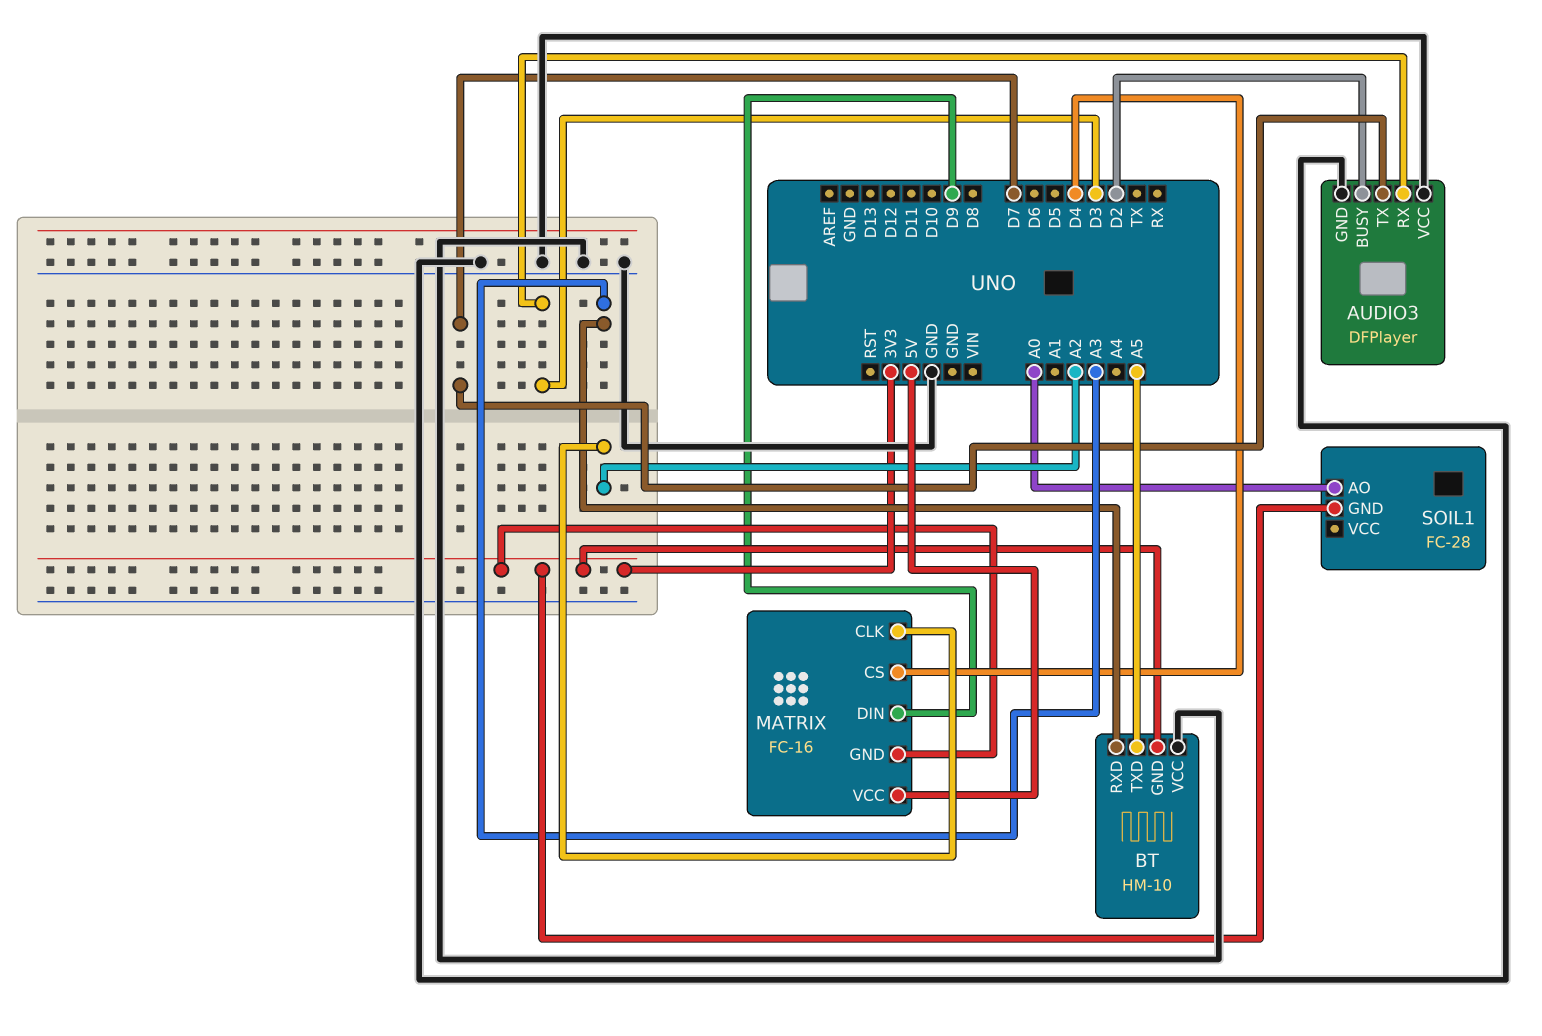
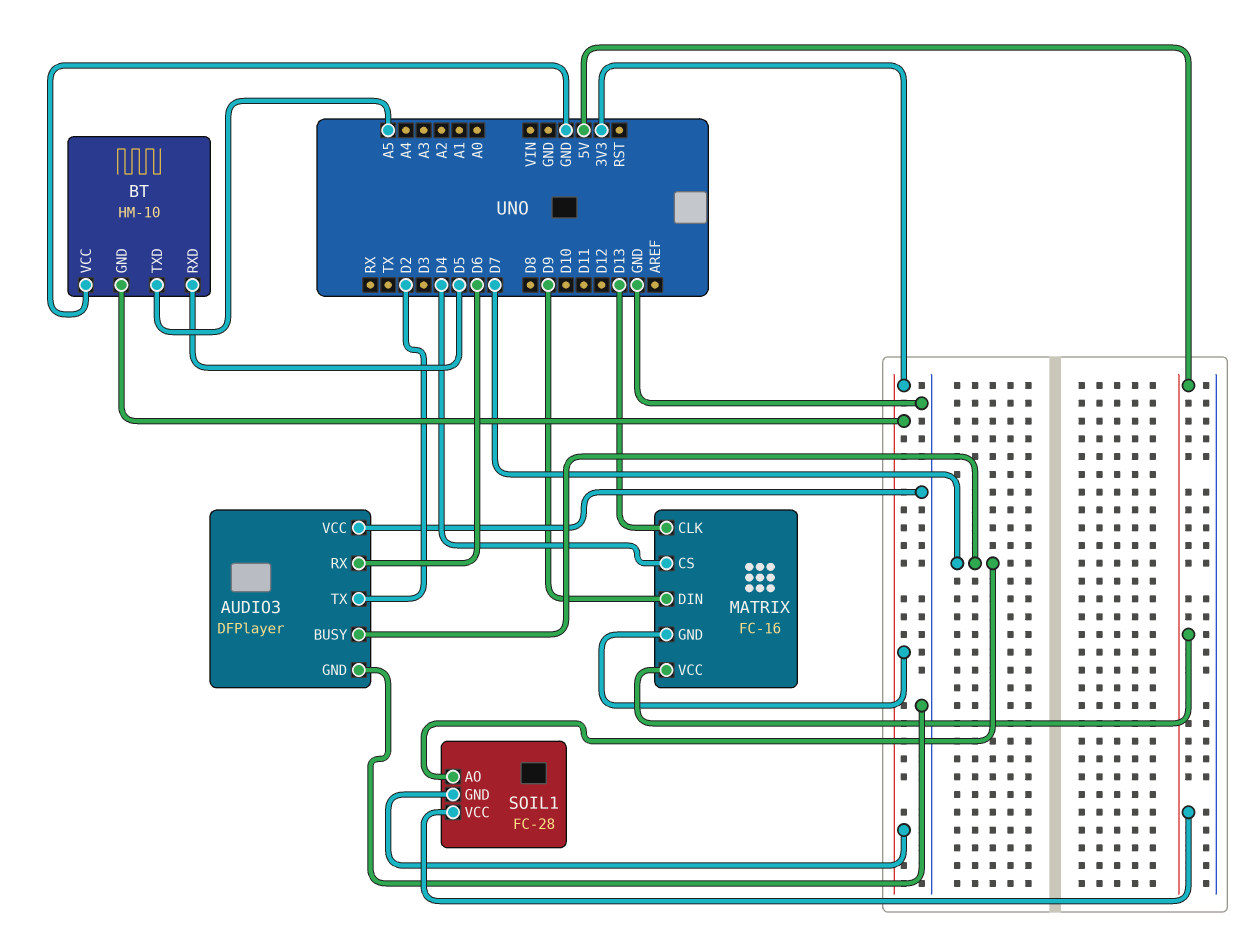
AUDIO3 pin BUSY: D2 -> D7
AUDIO3 pin RX: D3 -> D6
AUDIO3 pin TX: D7 -> D2
BT pin RXD: A3 -> D5
MATRIX pin CLK: A2 -> D13
SOIL1 pin AO: A0 -> D7
SOIL1 pin VCC: none -> 5V

